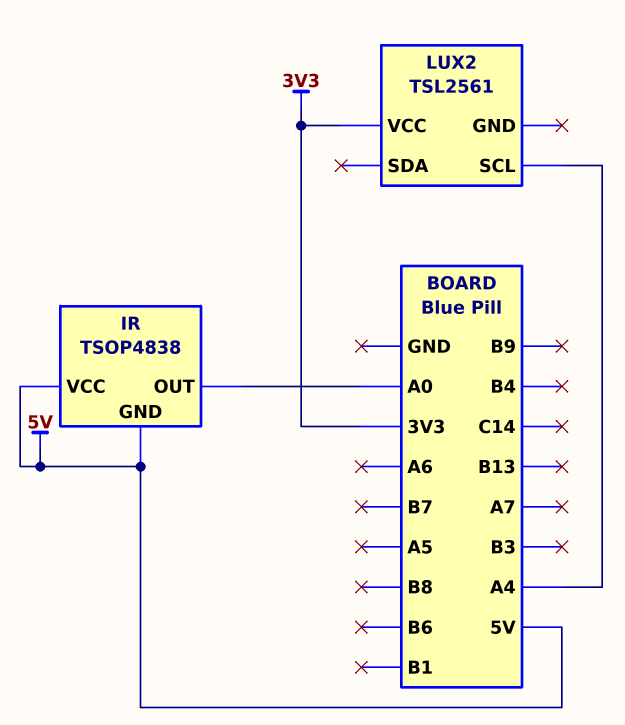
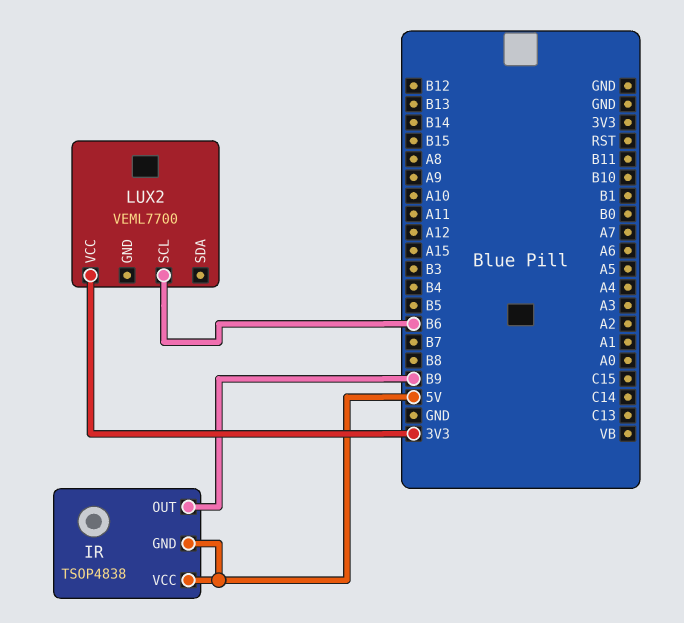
IR pin OUT: A0 -> B9
LUX2: TSL2561 -> VEML7700
LUX2 pin SCL: A4 -> B6

